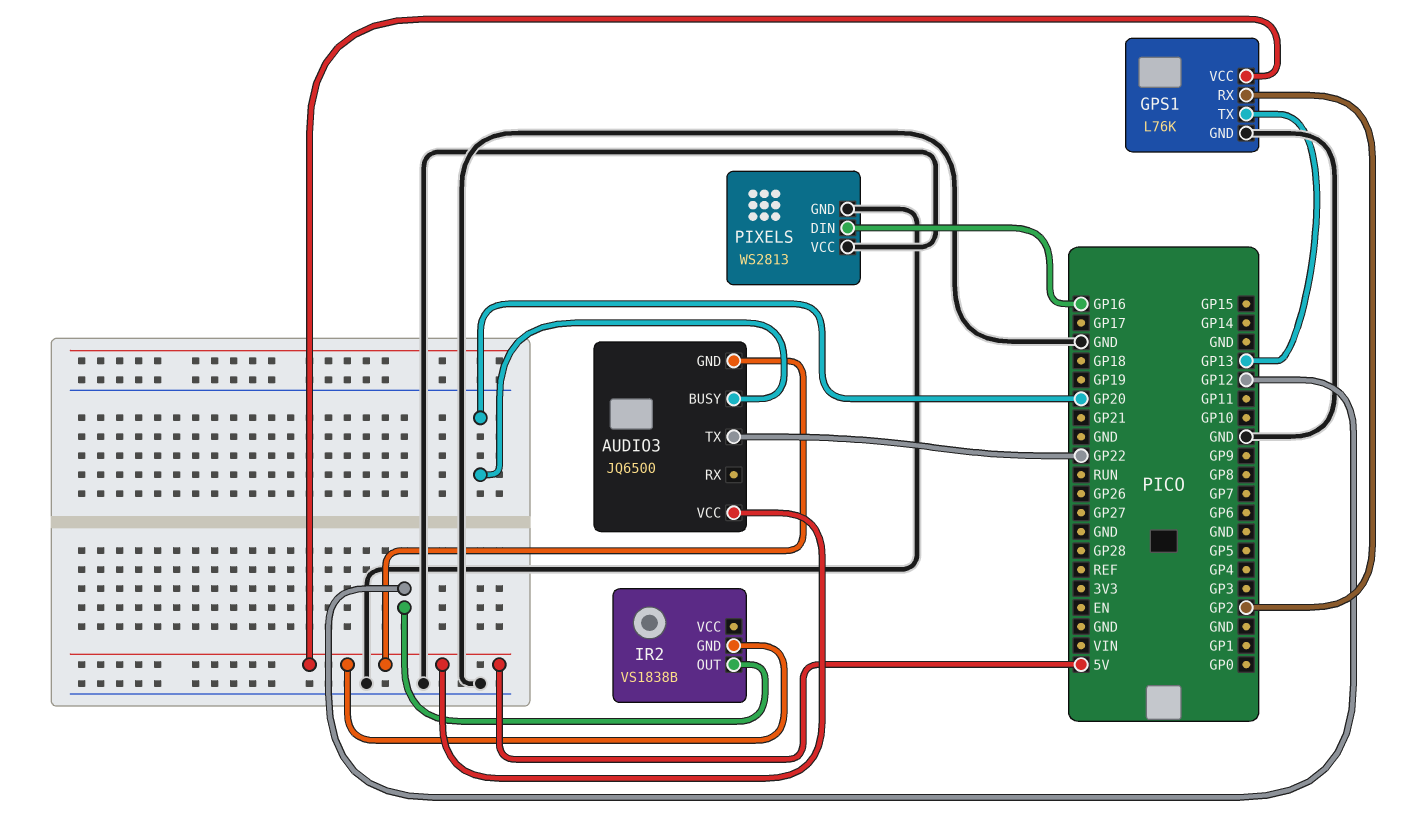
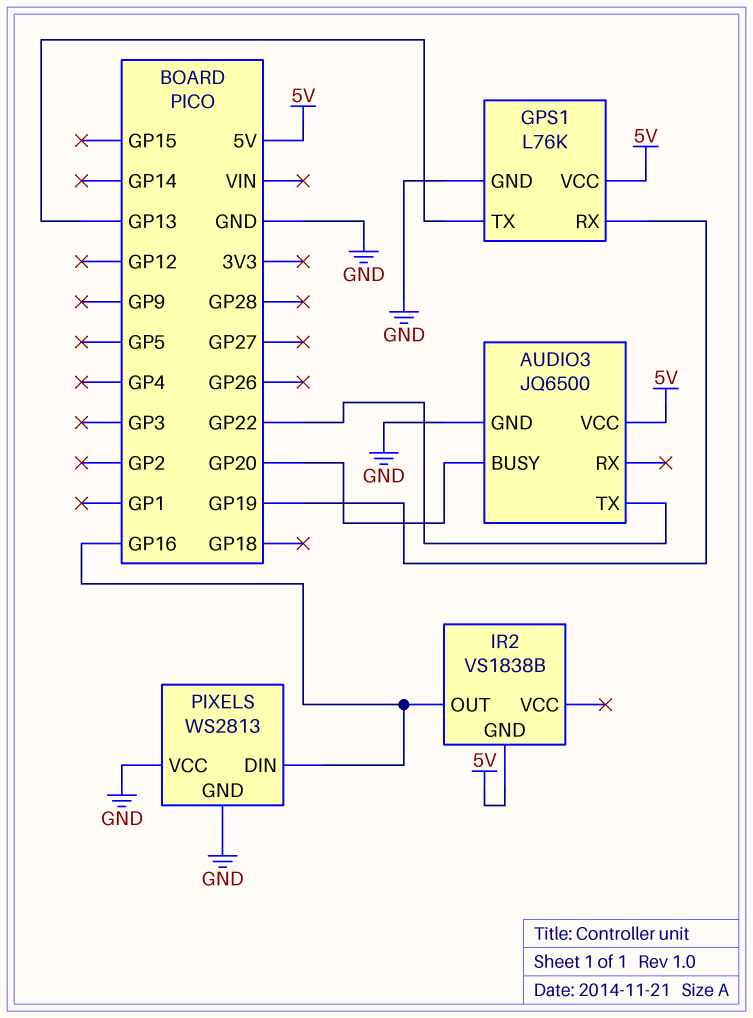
AUDIO3 pin GND: 5V -> GND
GPS1 pin RX: GP2 -> GP19
IR2 pin OUT: GP12 -> GP16

